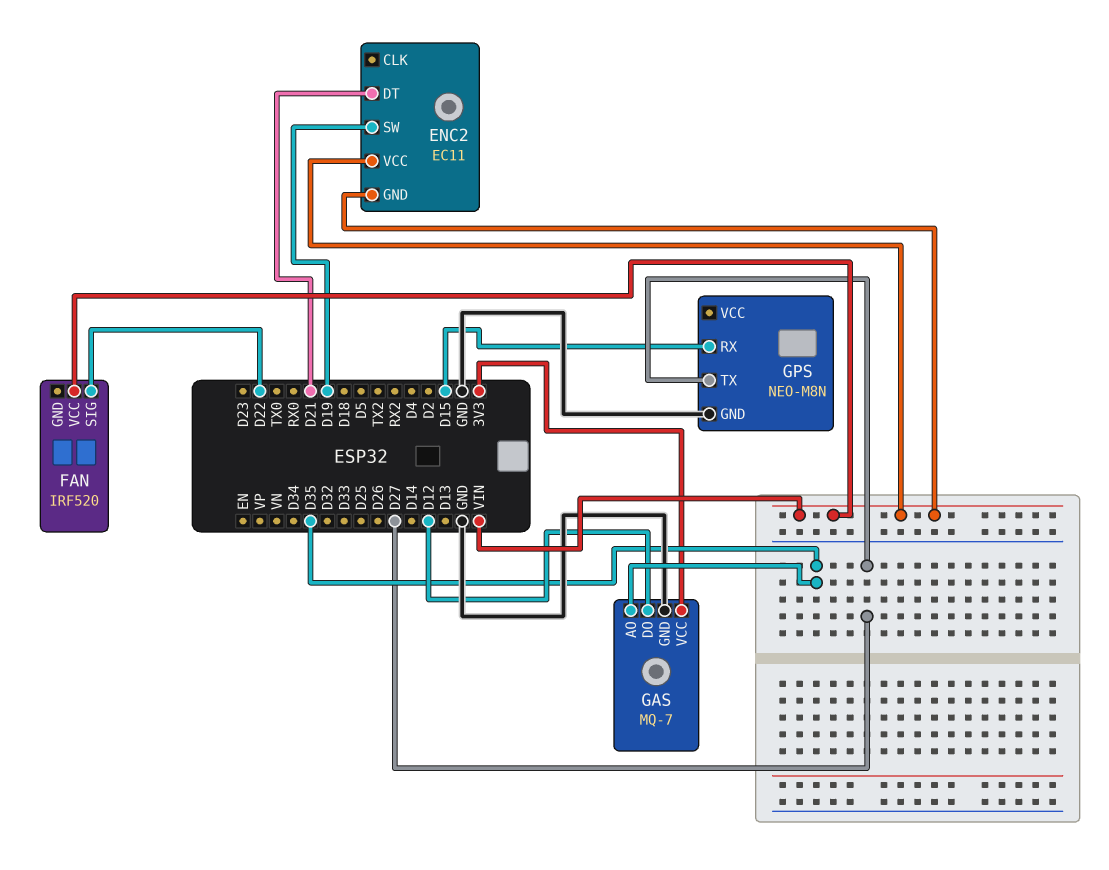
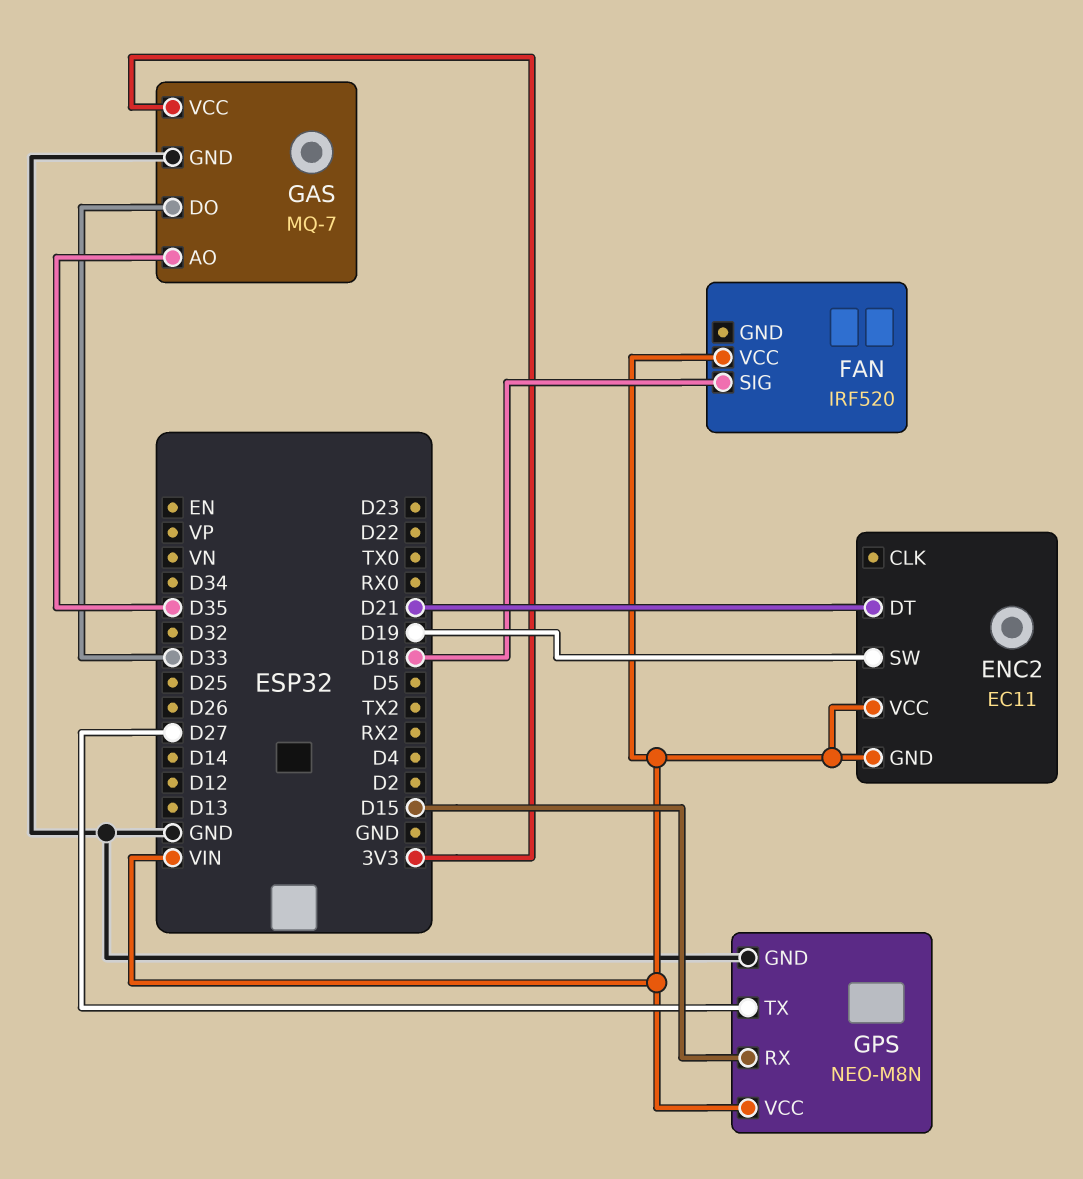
FAN pin SIG: D22 -> D18
GAS pin DO: D12 -> D33
GPS pin VCC: none -> VIN

